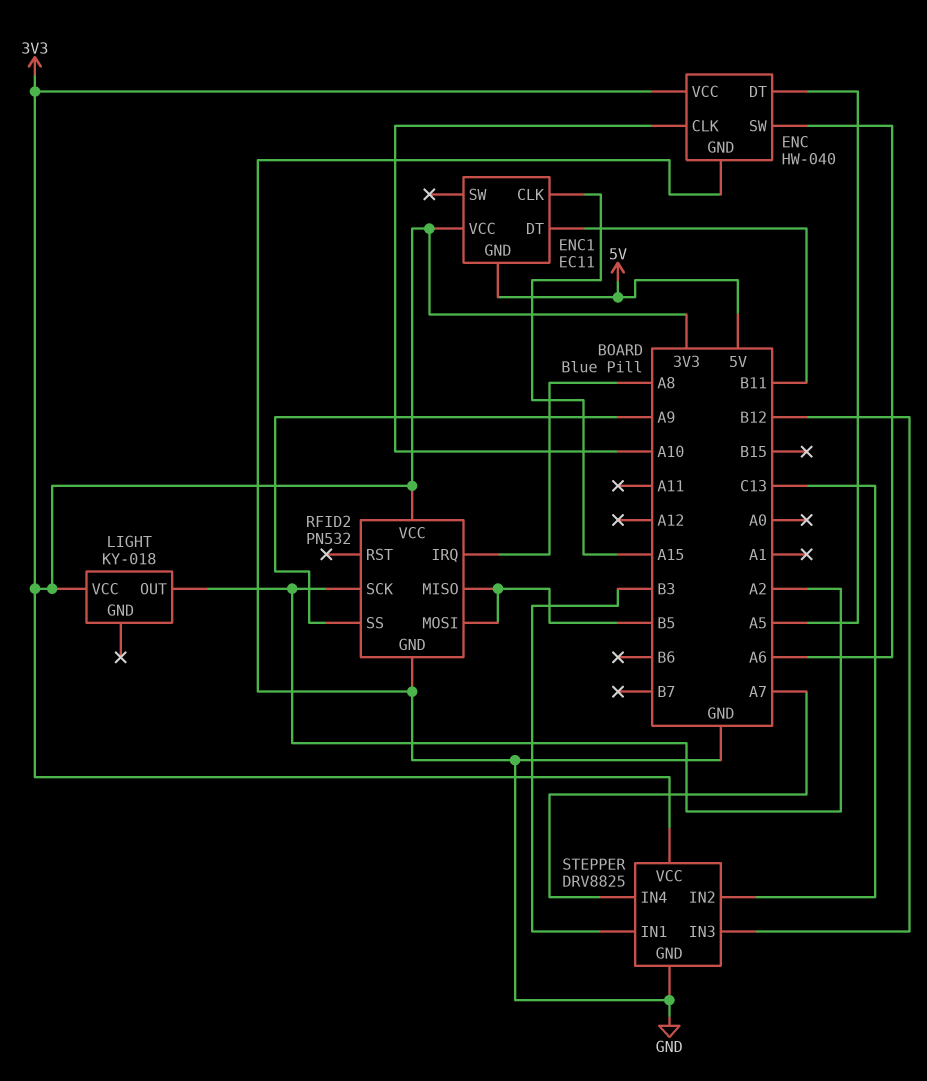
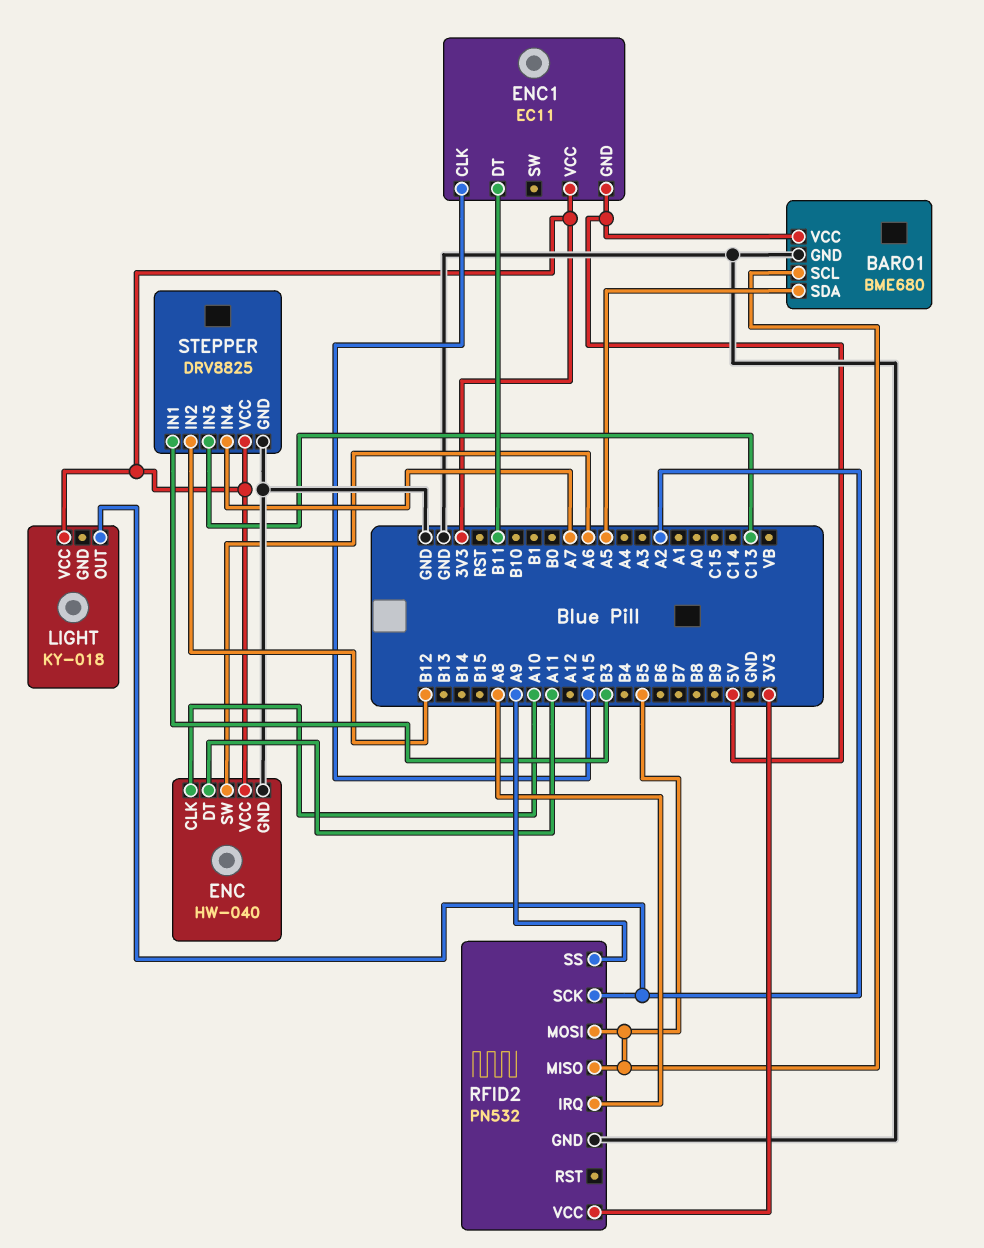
BARO1: none -> BME680
BARO1 pin GND: none -> GND
BARO1 pin SCL: none -> B5
BARO1 pin SDA: none -> A5
BARO1 pin VCC: none -> 5V
ENC pin DT: A5 -> A11
STEPPER pin IN2: C13 -> B12
STEPPER pin IN3: B12 -> C13

